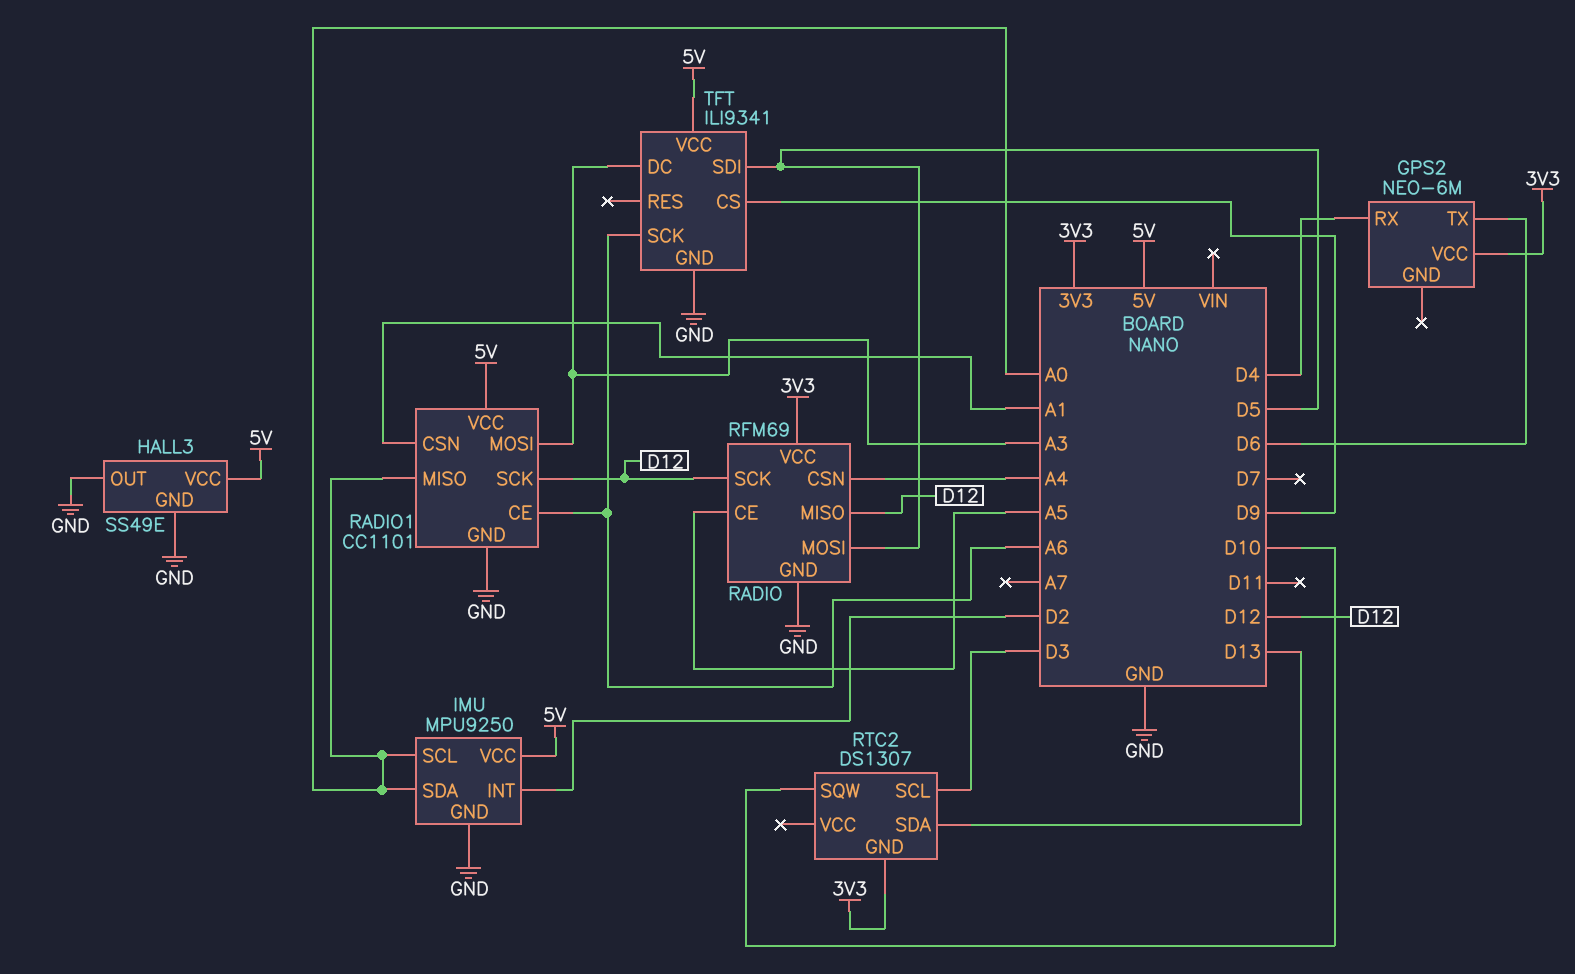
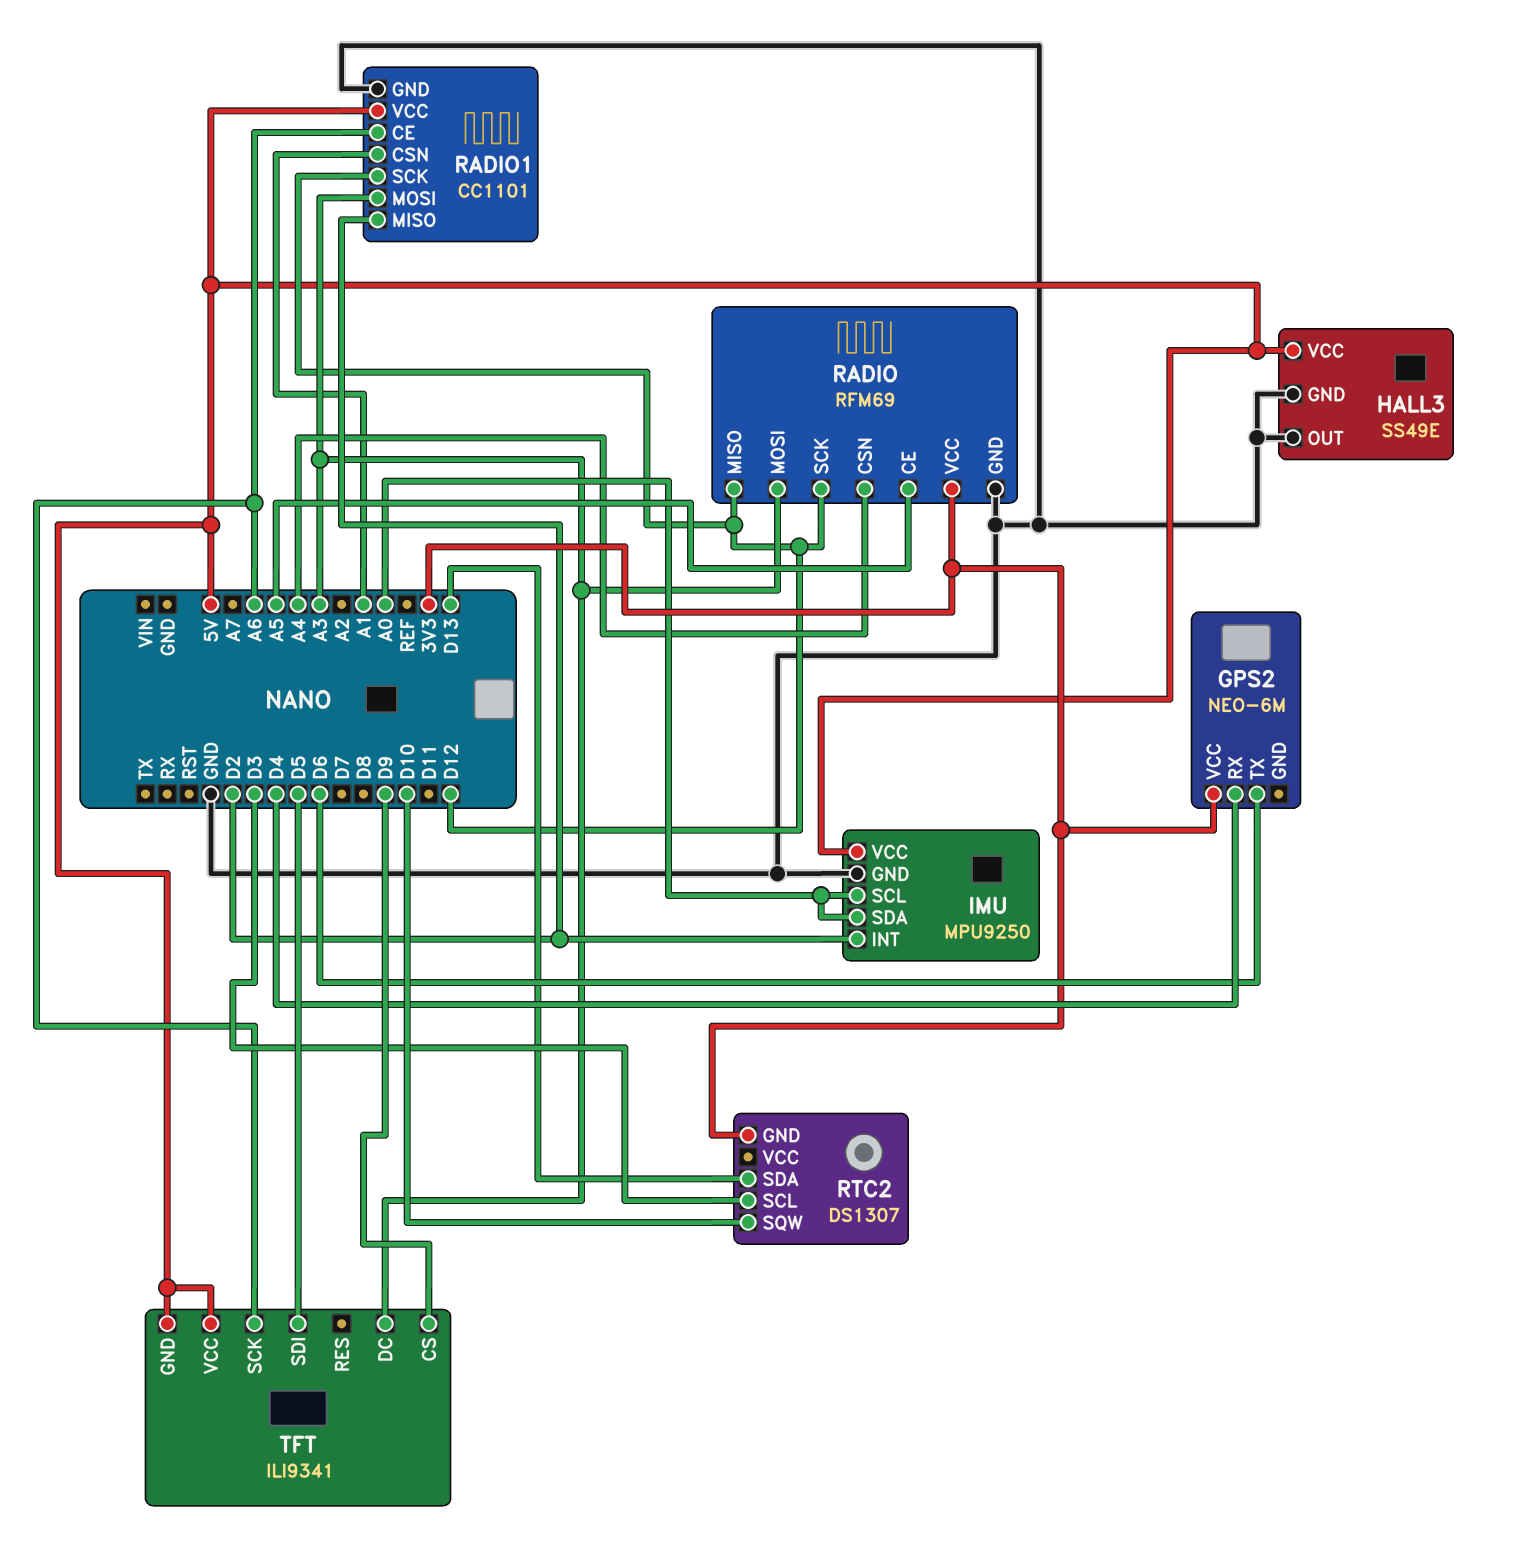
RADIO pin MOSI: D5 -> A3
RADIO1 pin MISO: A0 -> D2
TFT pin GND: GND -> 5V

